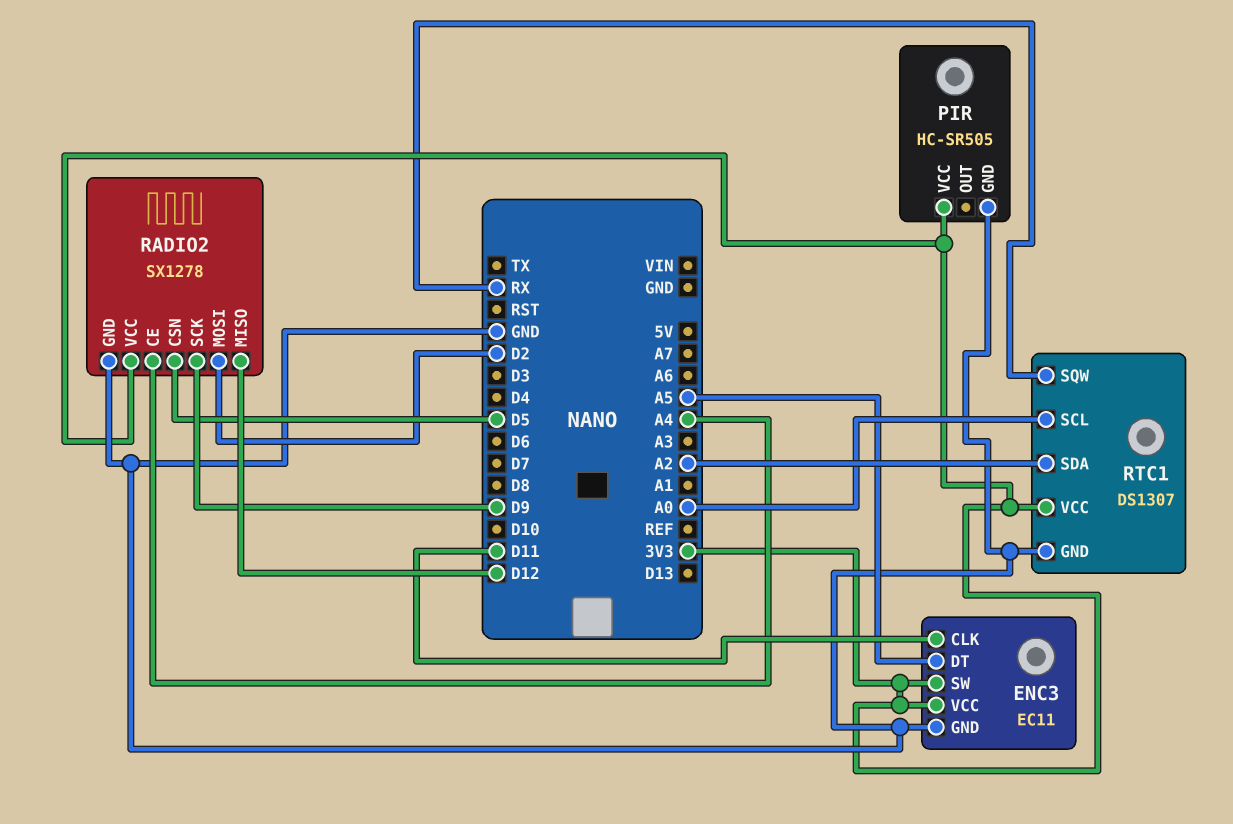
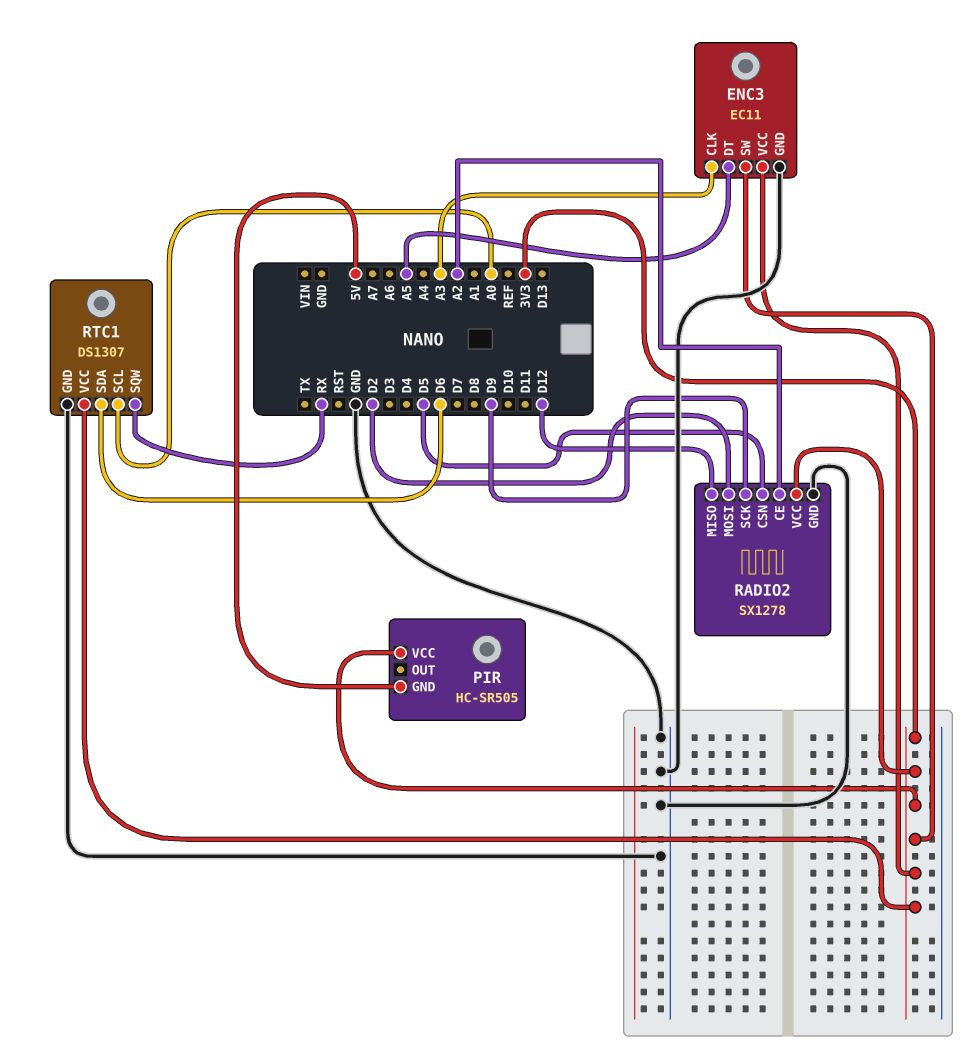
ENC3 pin CLK: D11 -> A3
PIR pin GND: GND -> 5V
RADIO2 pin CE: A4 -> A2
RTC1 pin SDA: A2 -> D6

